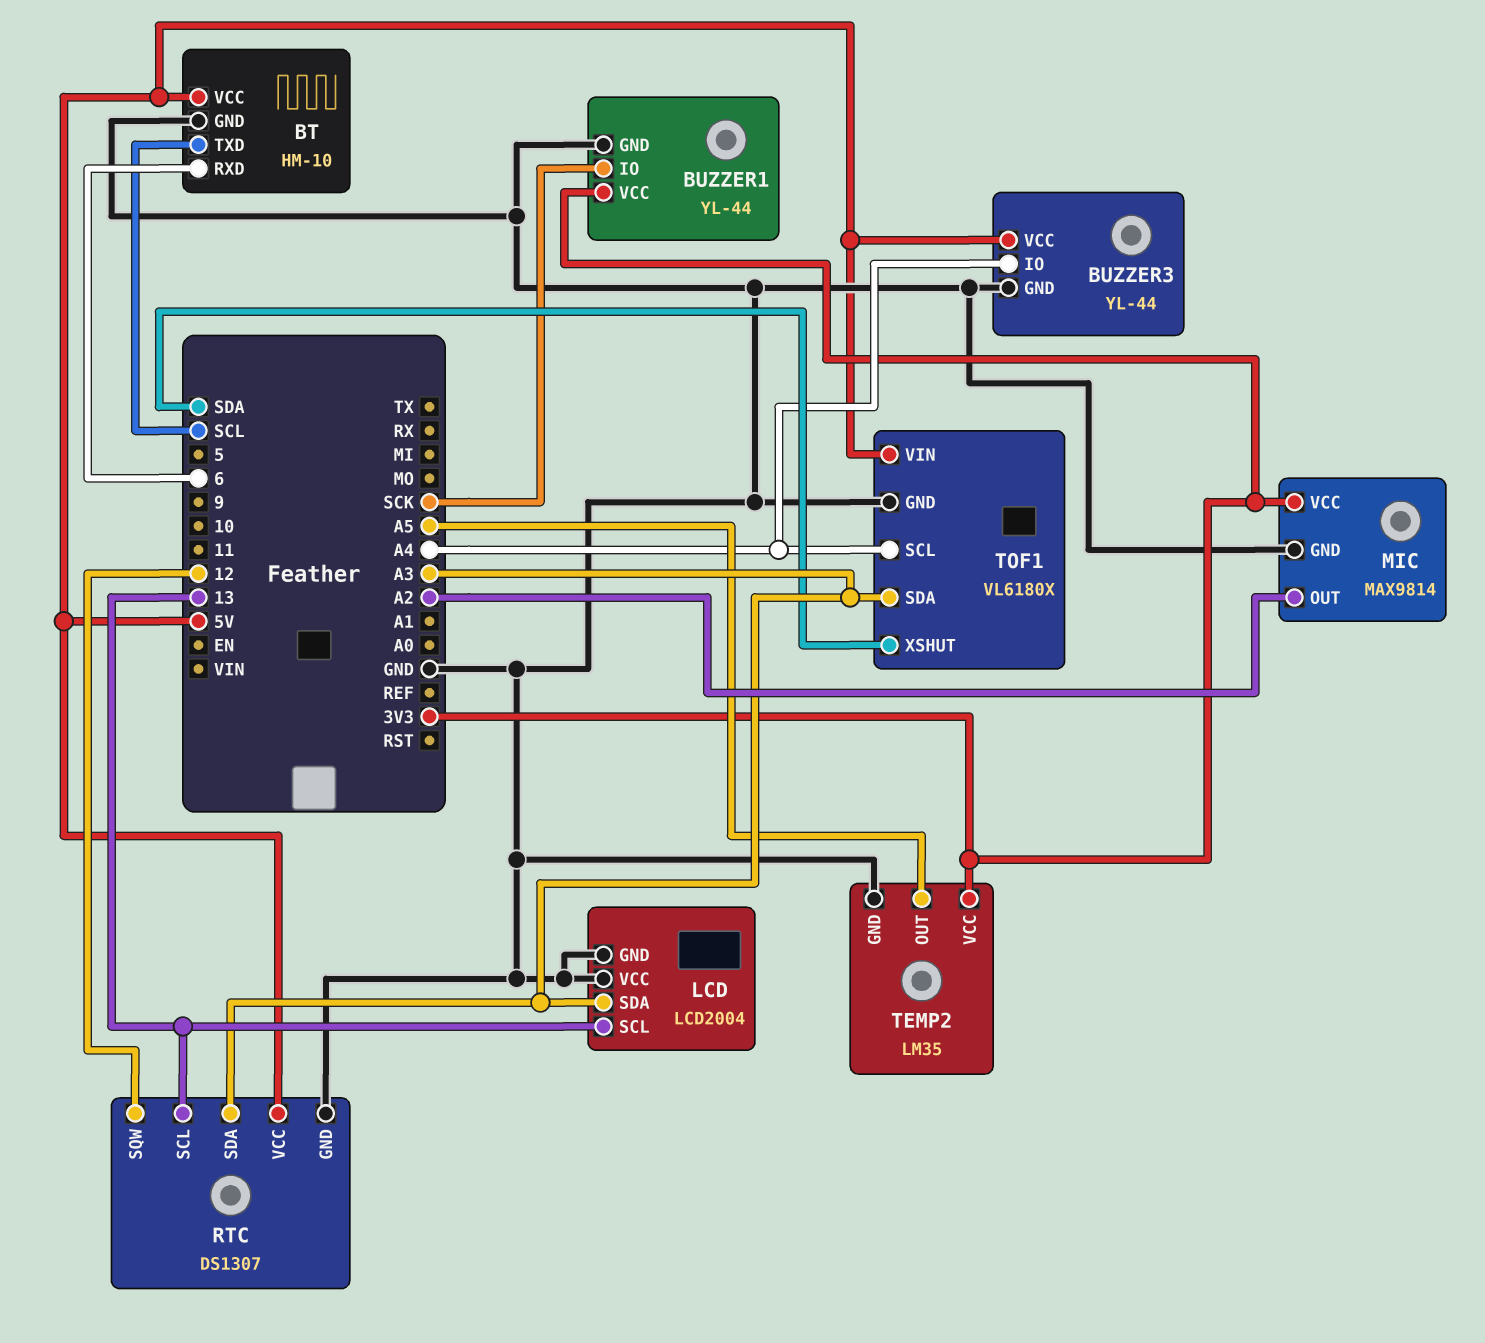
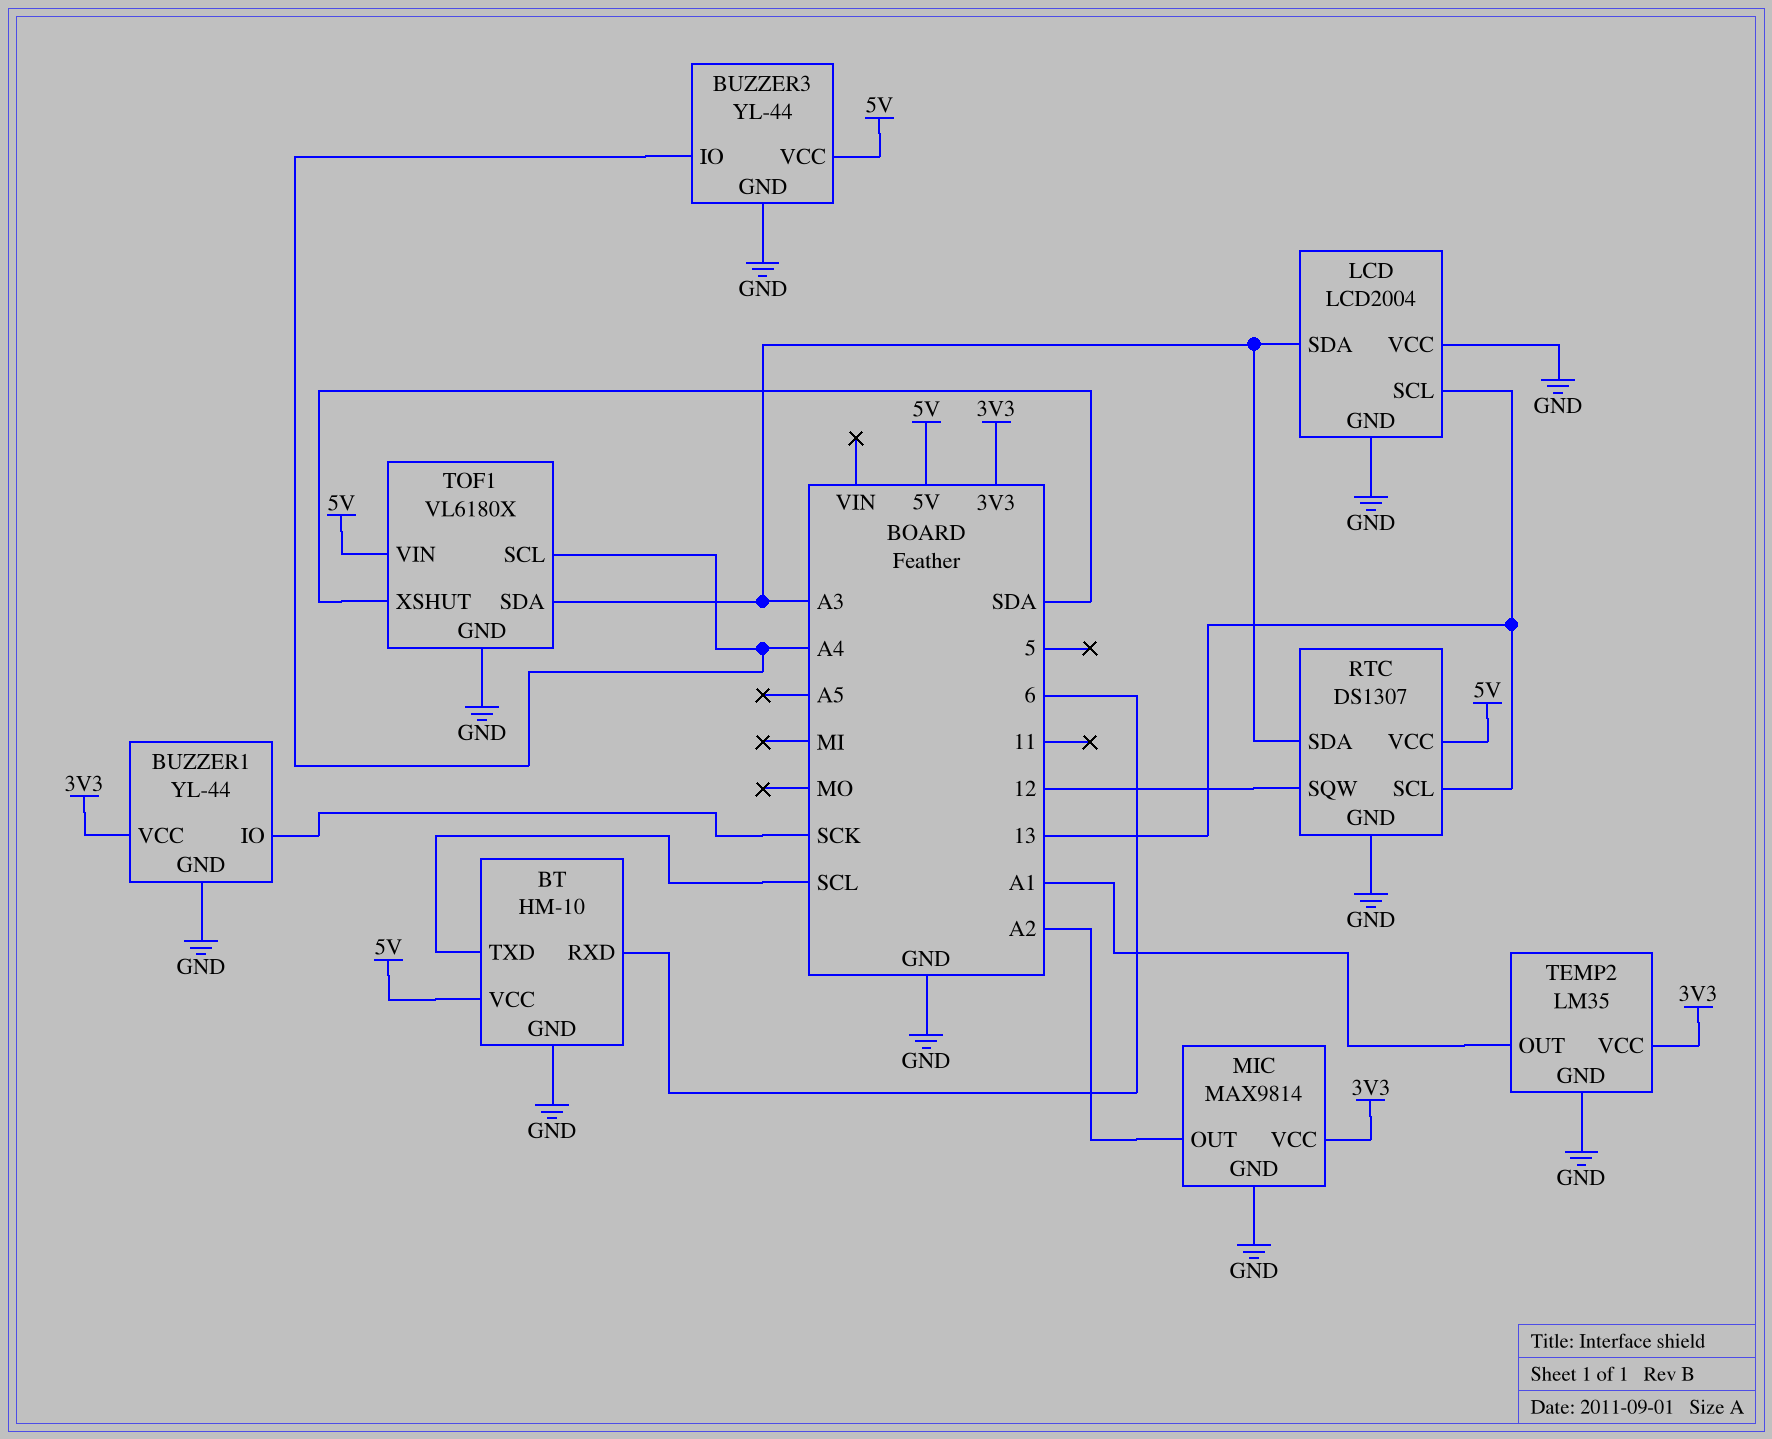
TEMP2 pin OUT: A5 -> A1

